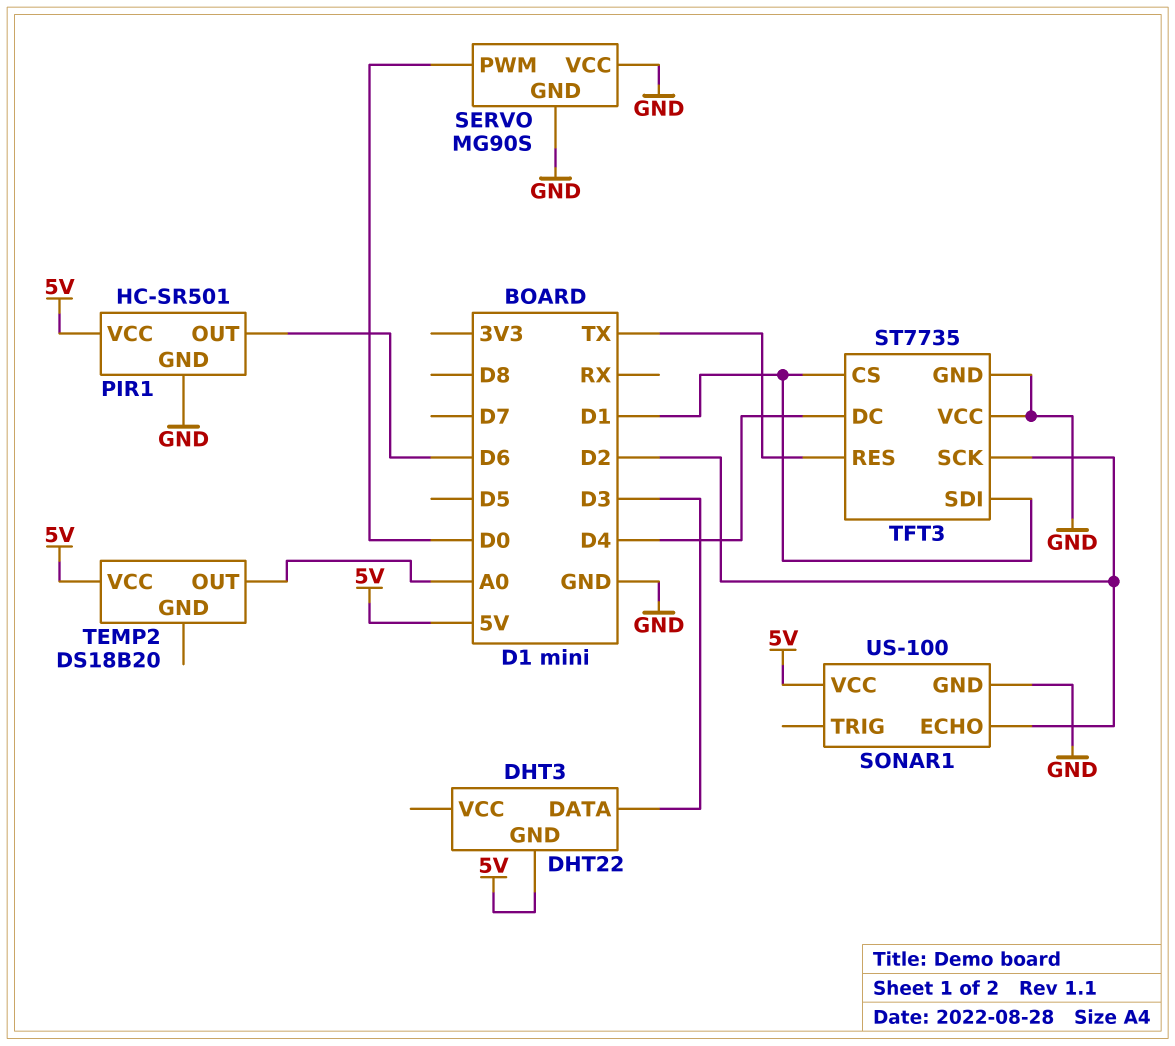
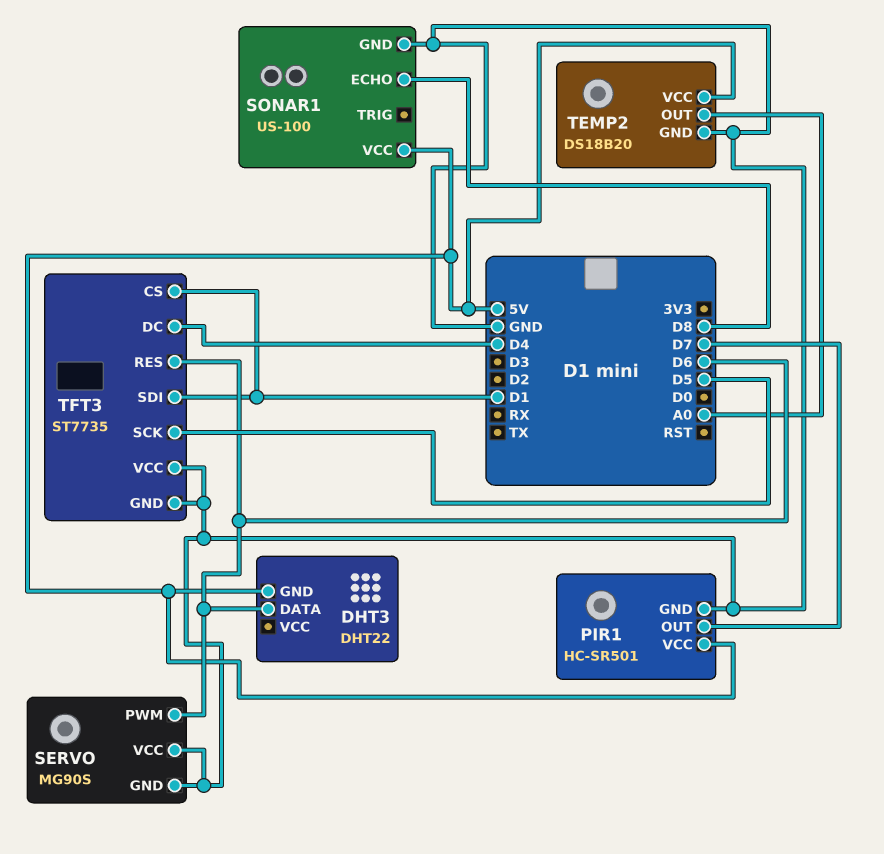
DHT3 pin DATA: D3 -> D6
PIR1 pin OUT: D6 -> D7
SERVO pin PWM: D0 -> D6
SONAR1 pin ECHO: D2 -> D8
TEMP2 pin GND: none -> GND
TFT3 pin RES: TX -> D6
TFT3 pin SCK: D2 -> D5

